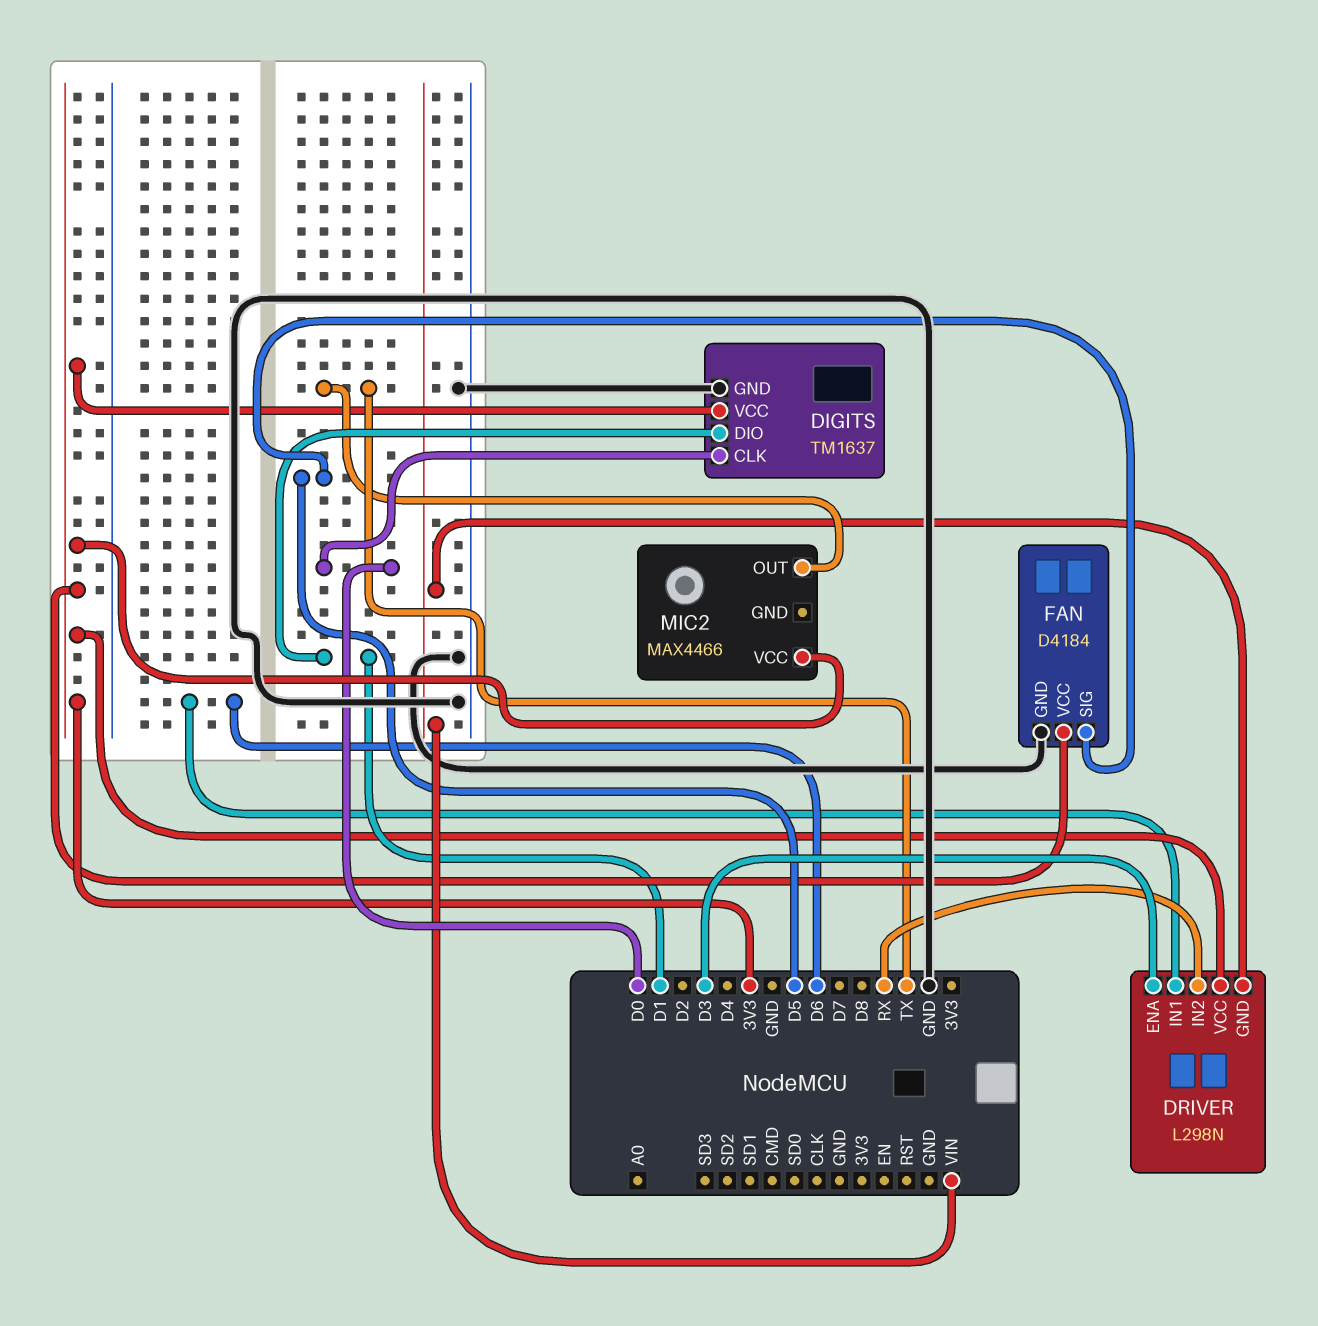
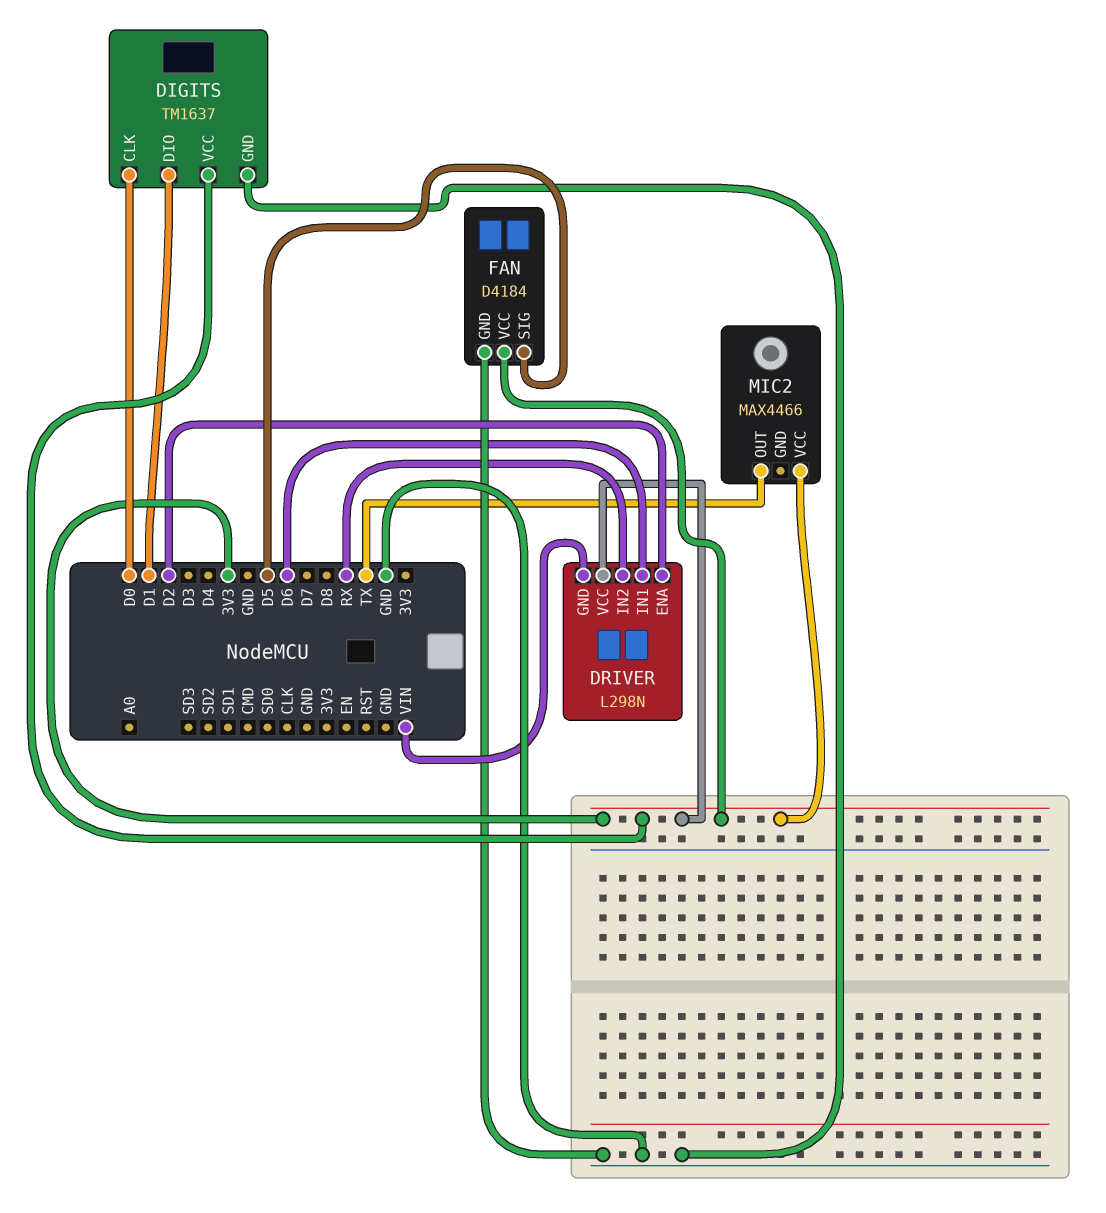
DRIVER pin ENA: D3 -> D2

